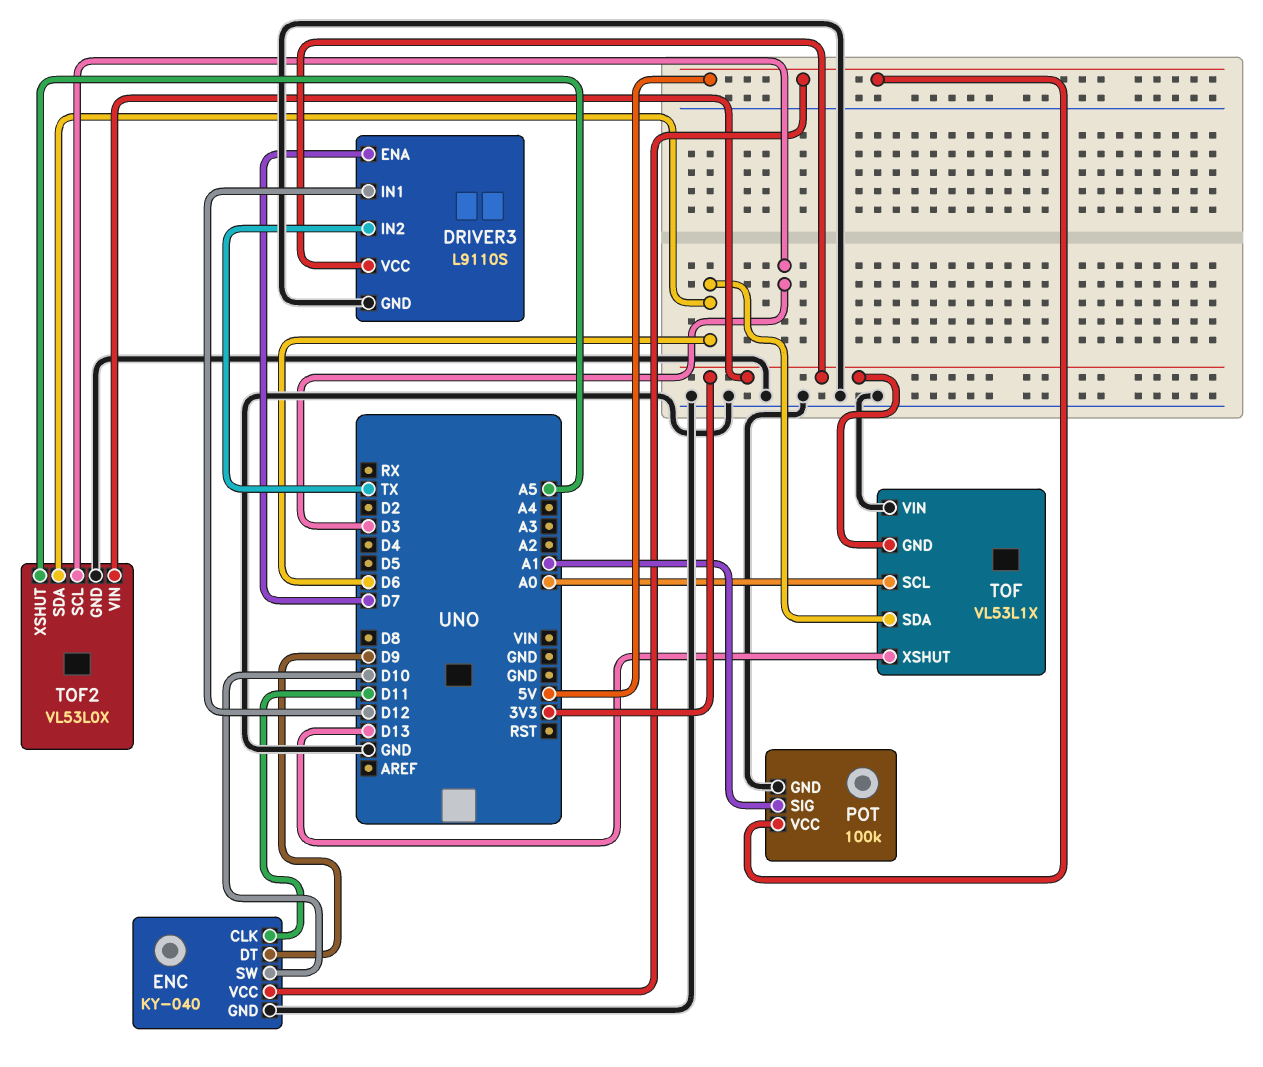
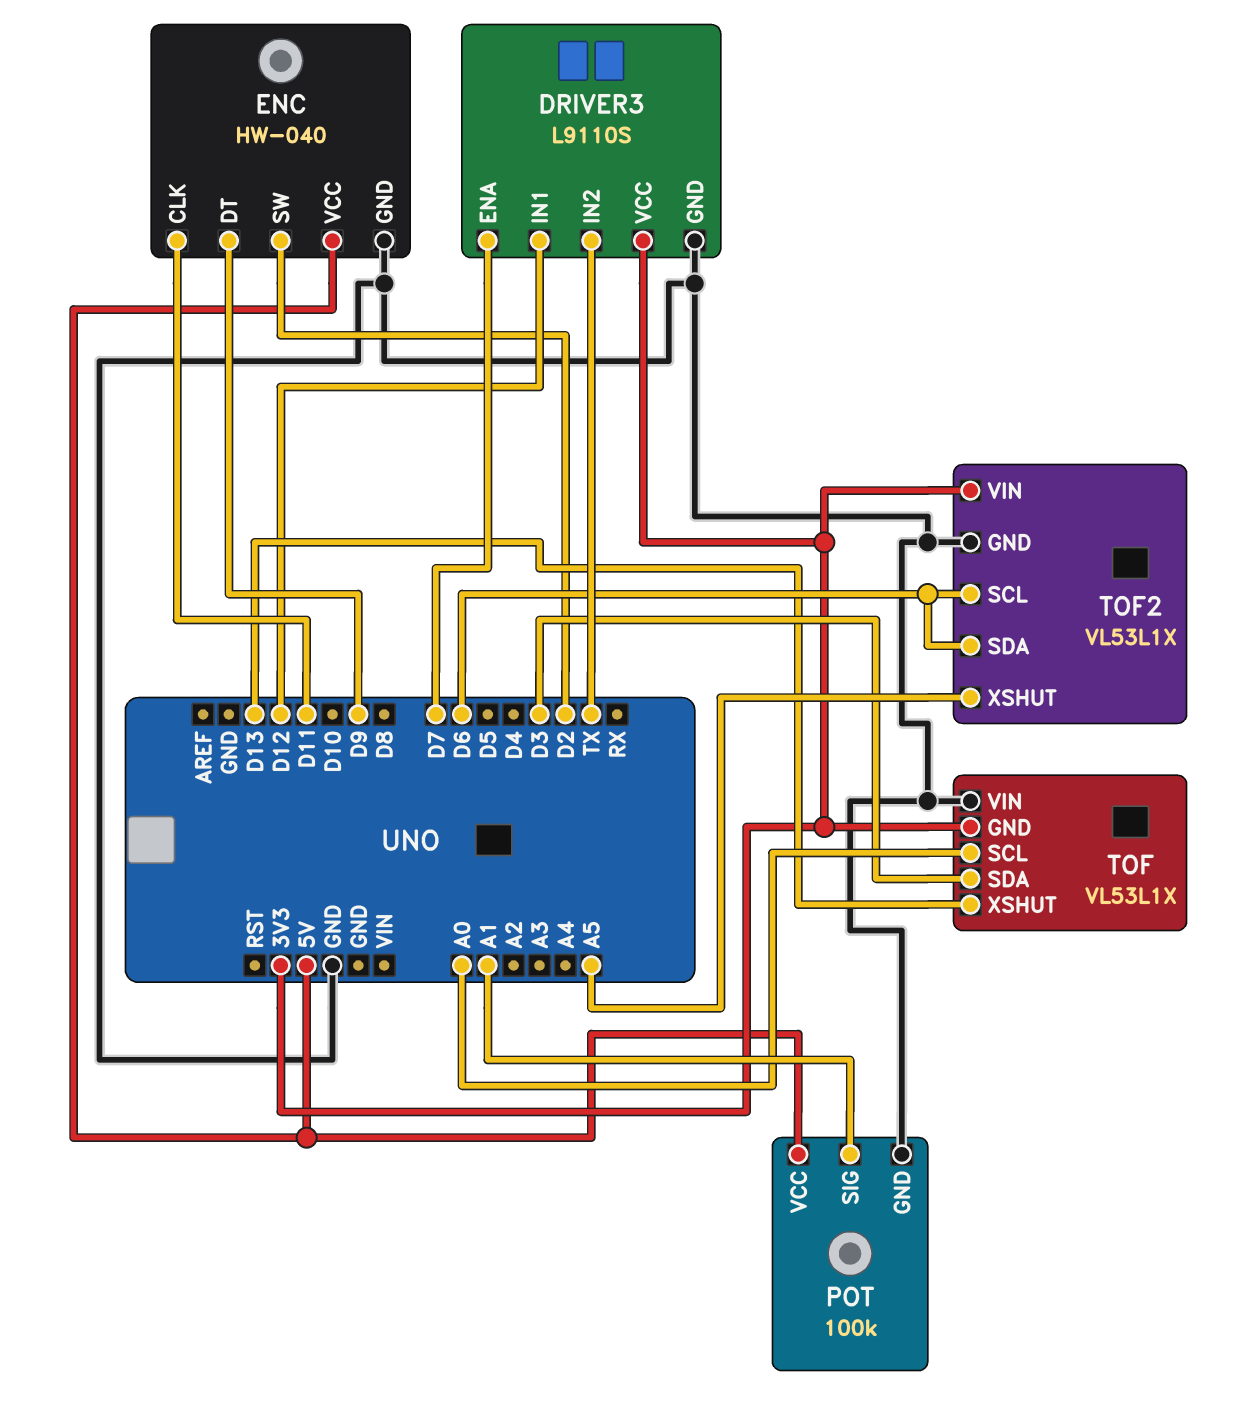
ENC: KY-040 -> HW-040
ENC pin SW: D10 -> D2
TOF pin SDA: D6 -> D3
TOF2: VL53L0X -> VL53L1X
TOF2 pin SCL: D3 -> D6

